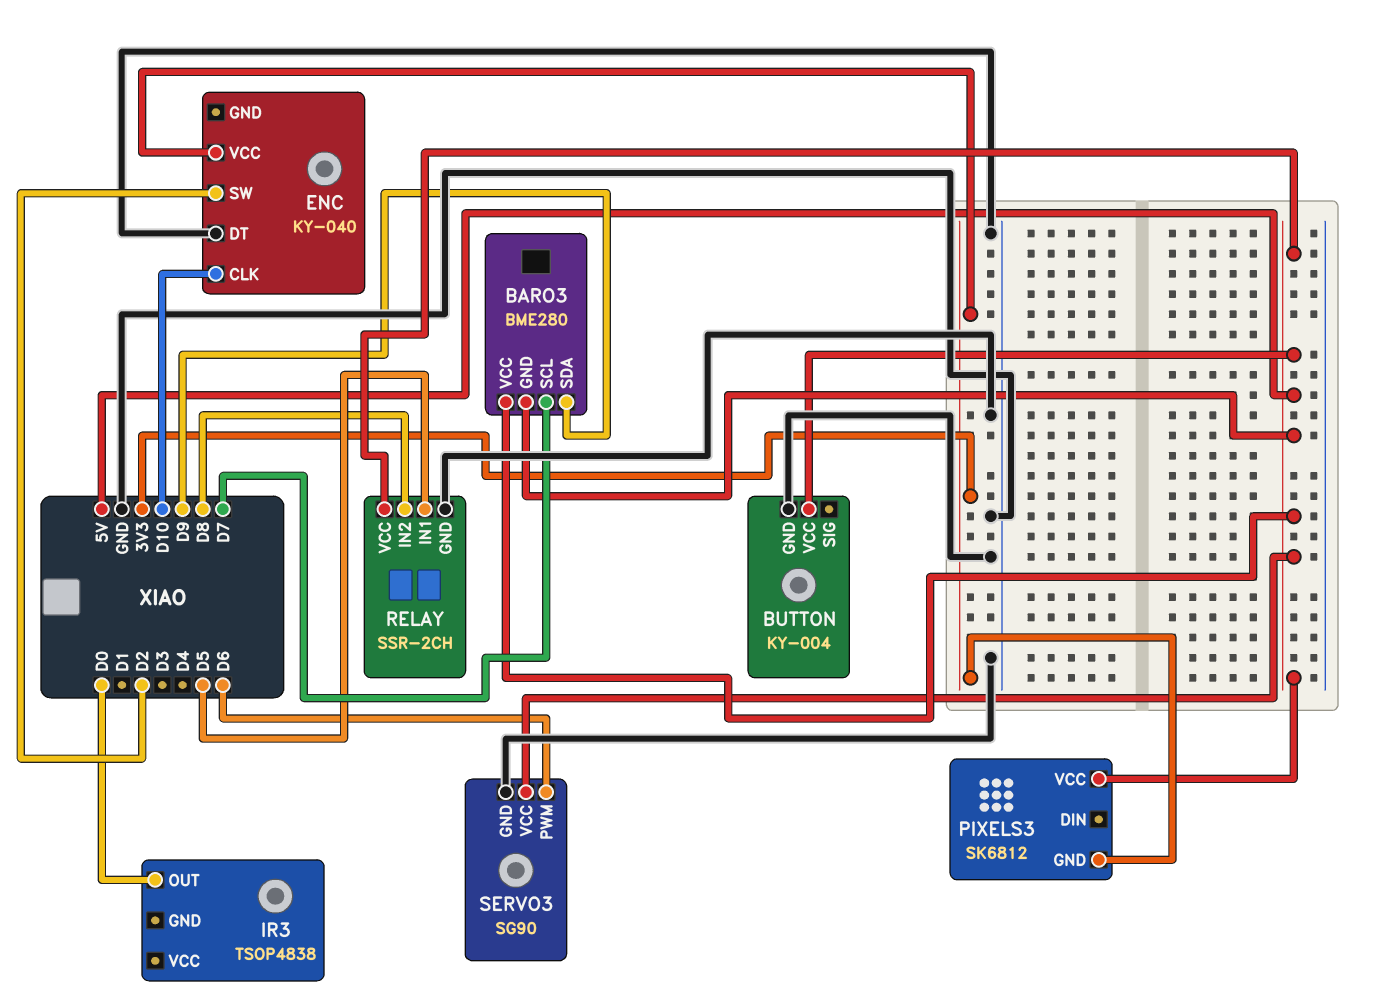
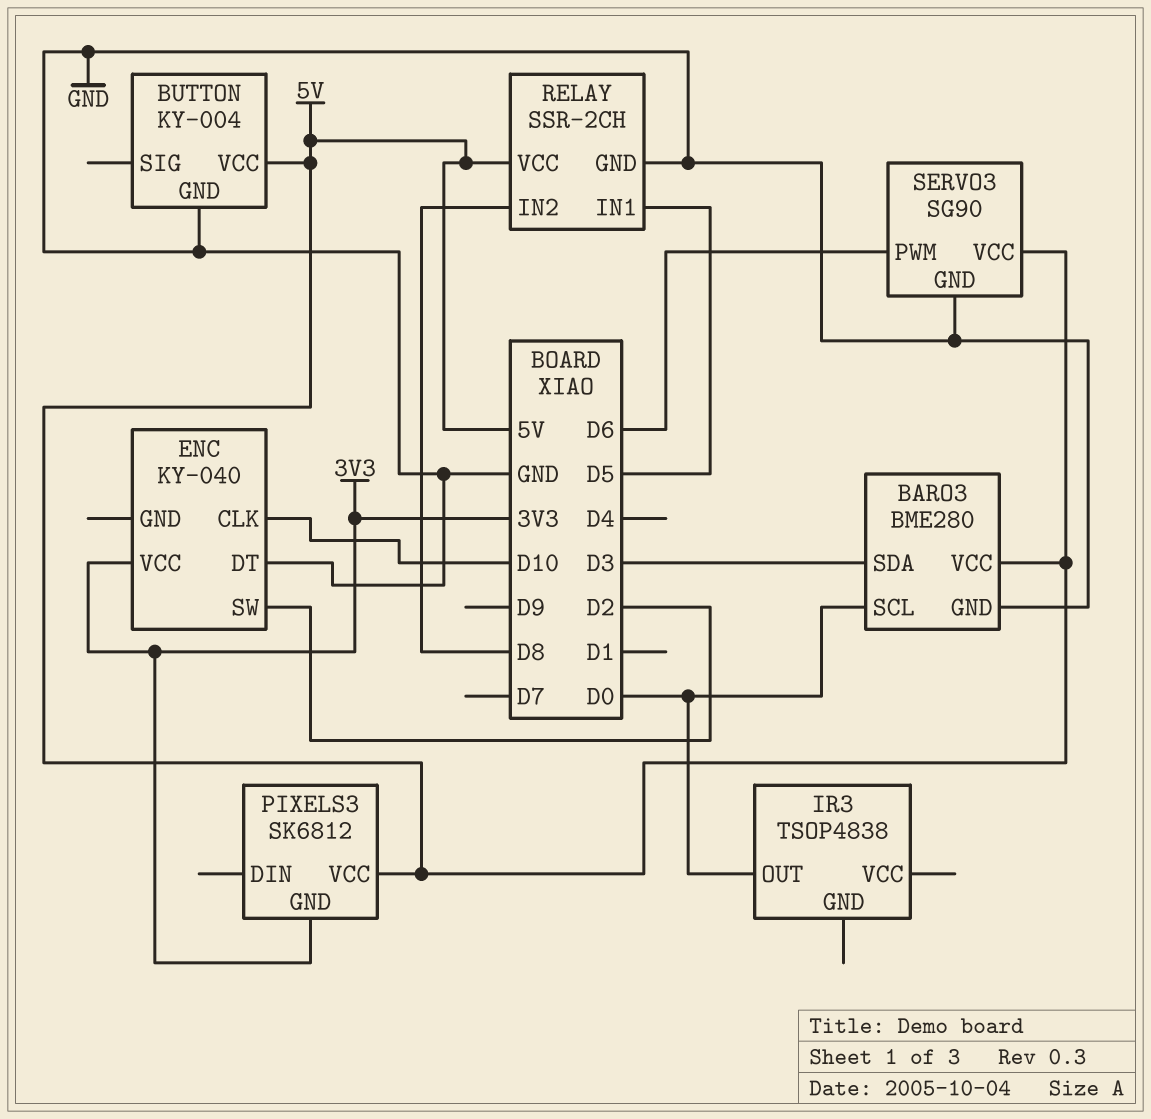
BARO3 pin GND: 5V -> GND
BARO3 pin SCL: D7 -> D0
BARO3 pin SDA: D9 -> D3

